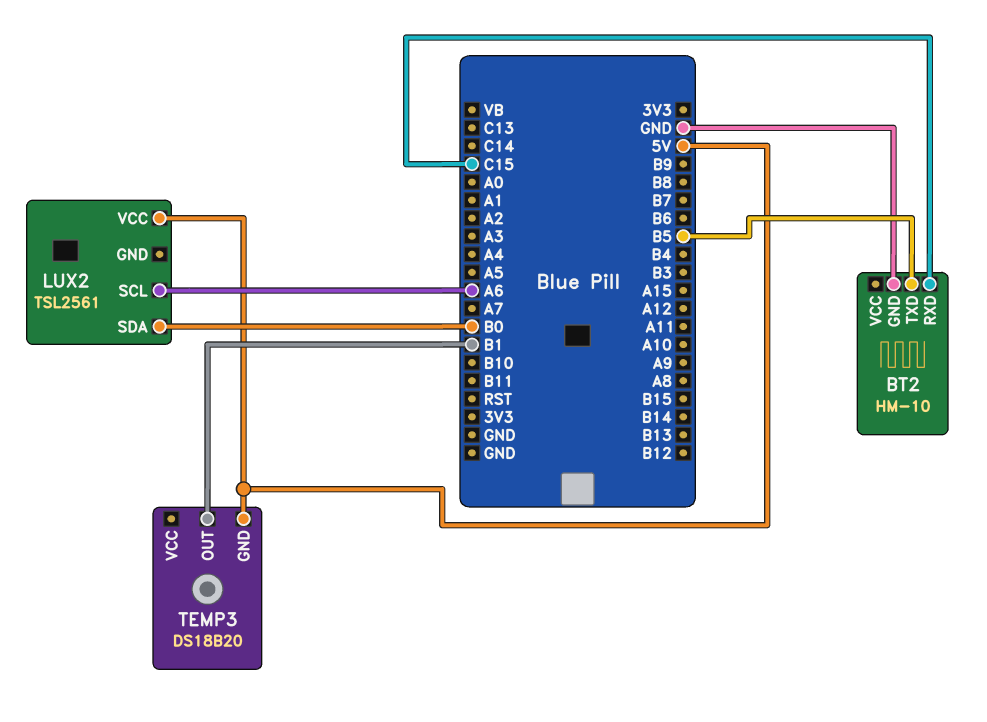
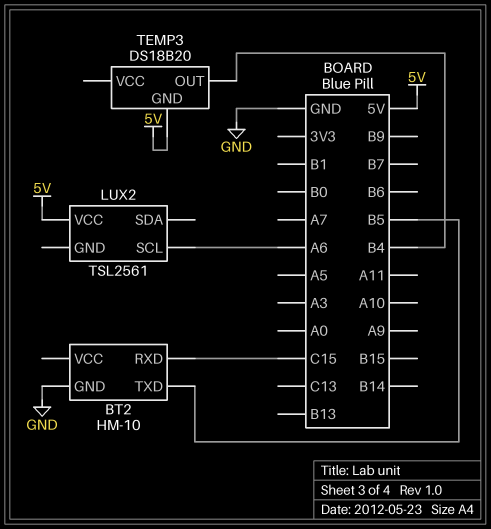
LUX2 pin SDA: B0 -> none
TEMP3 pin OUT: B1 -> B4

